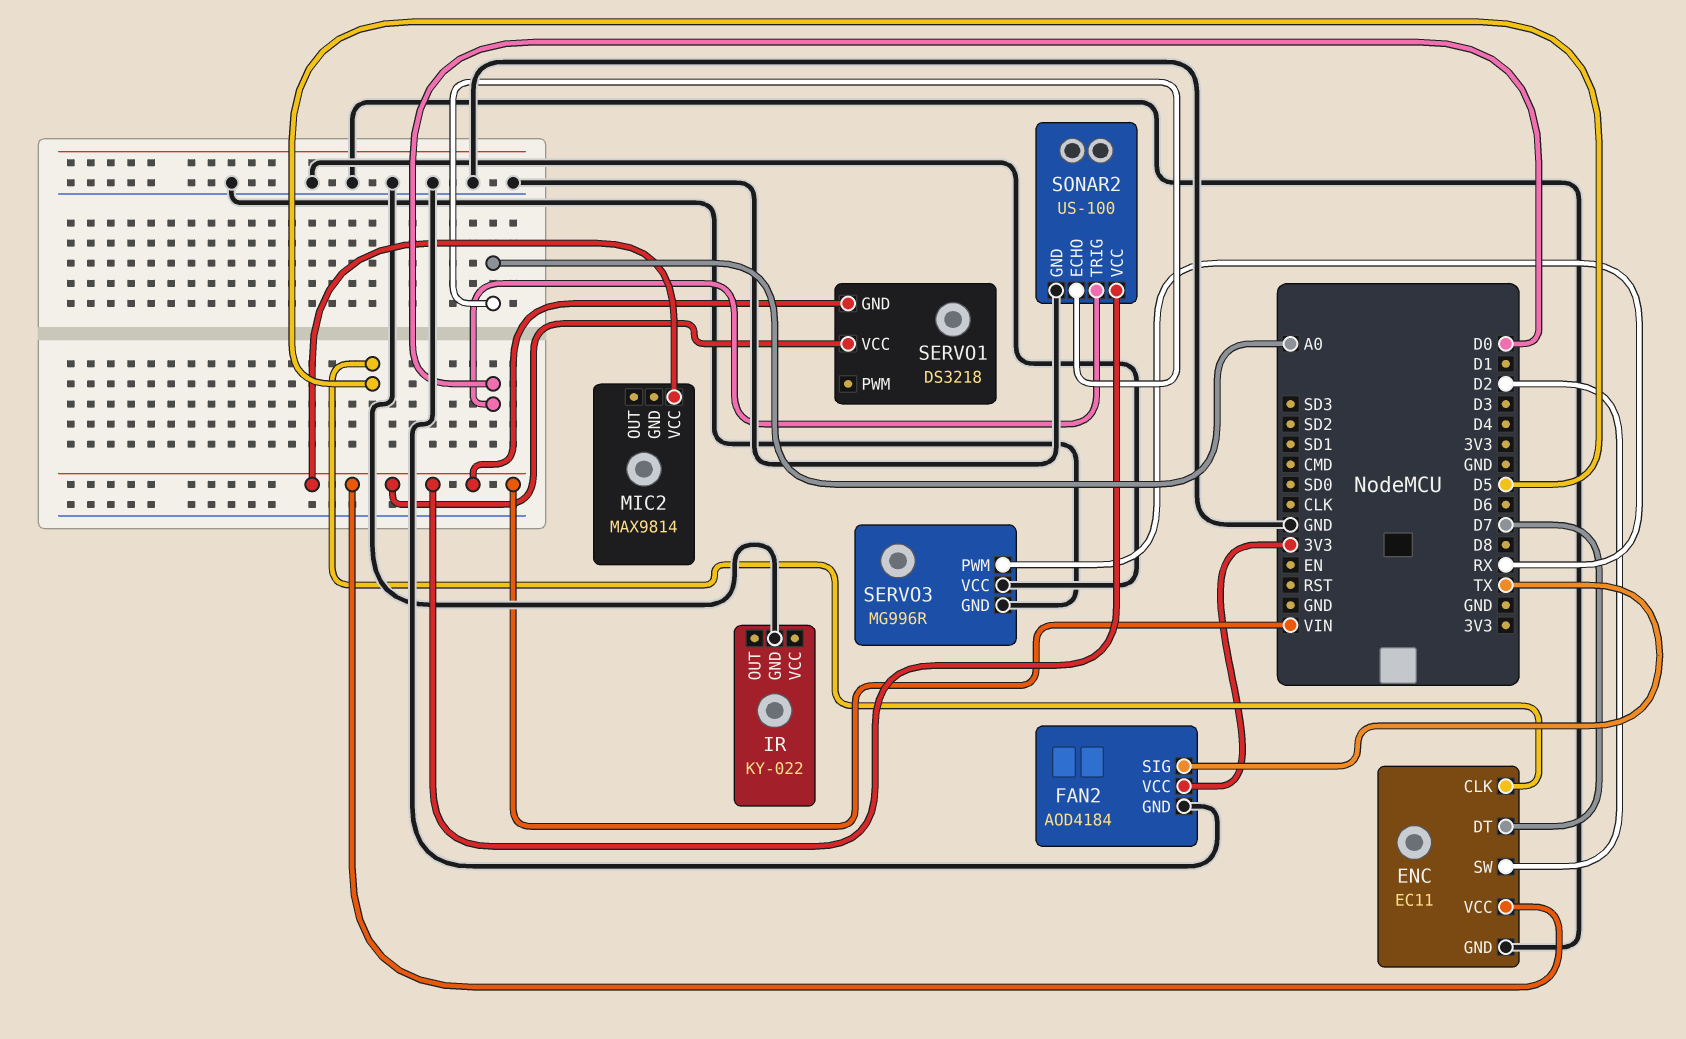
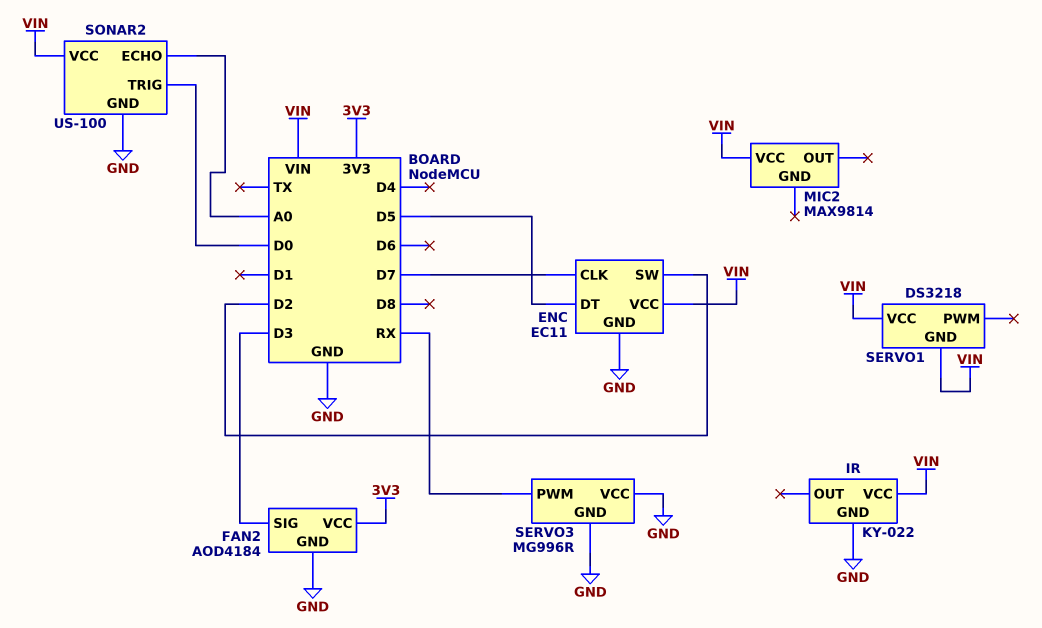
ENC pin CLK: D5 -> D7
ENC pin DT: D7 -> D5
FAN2 pin SIG: TX -> D3
IR pin VCC: none -> VIN

